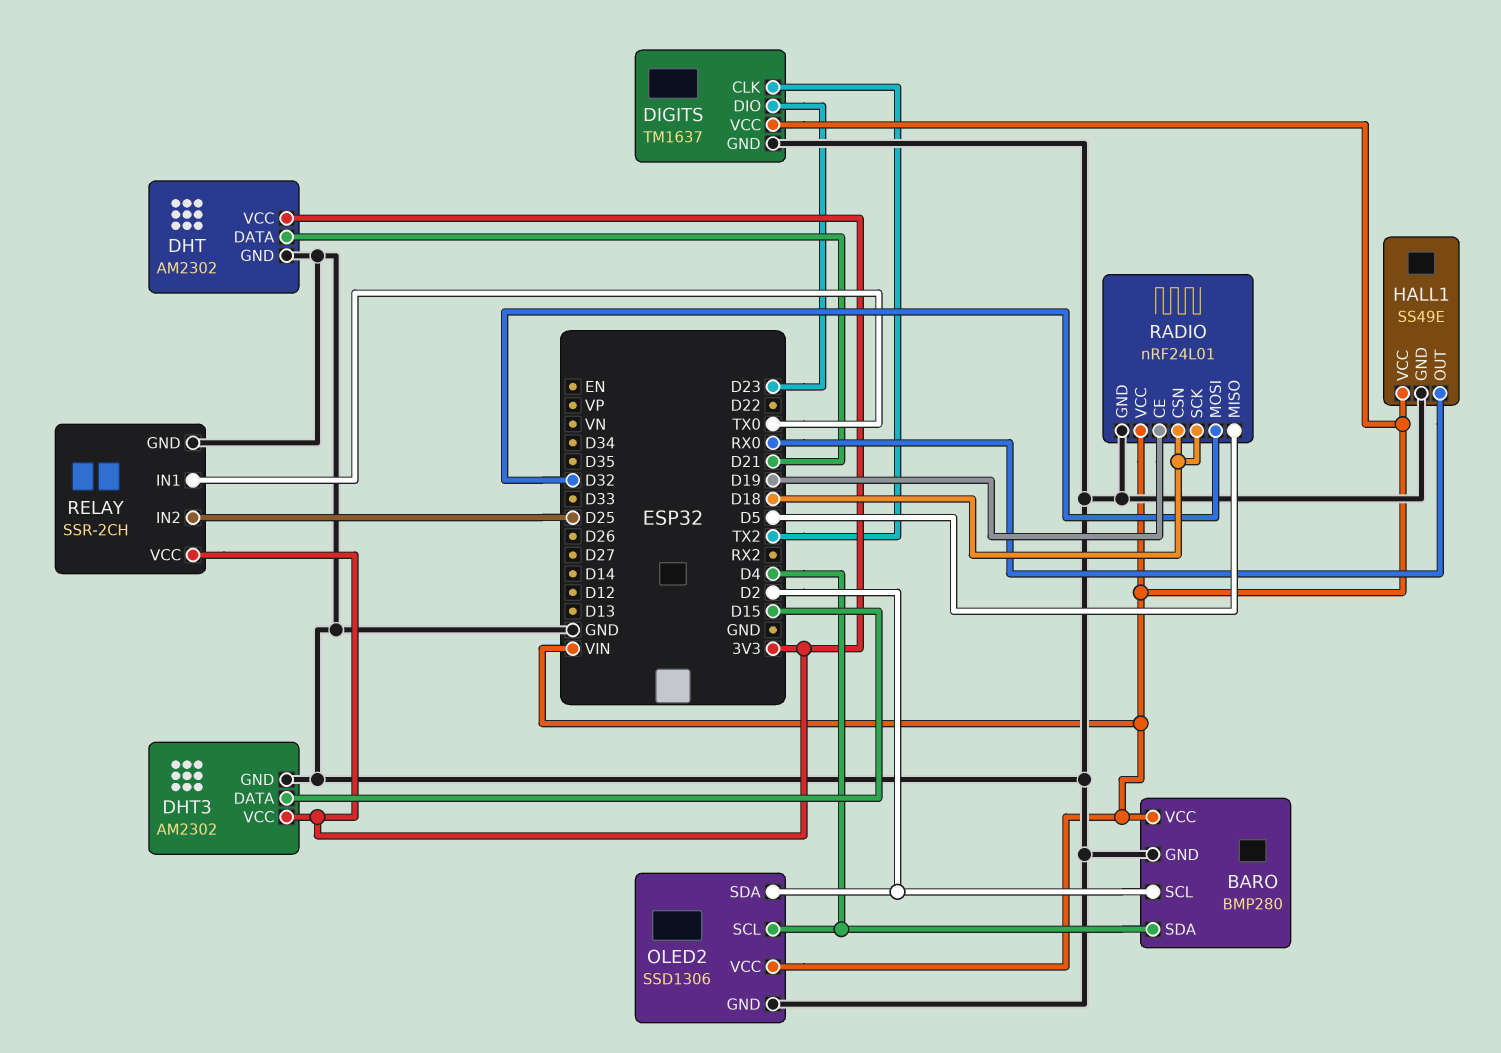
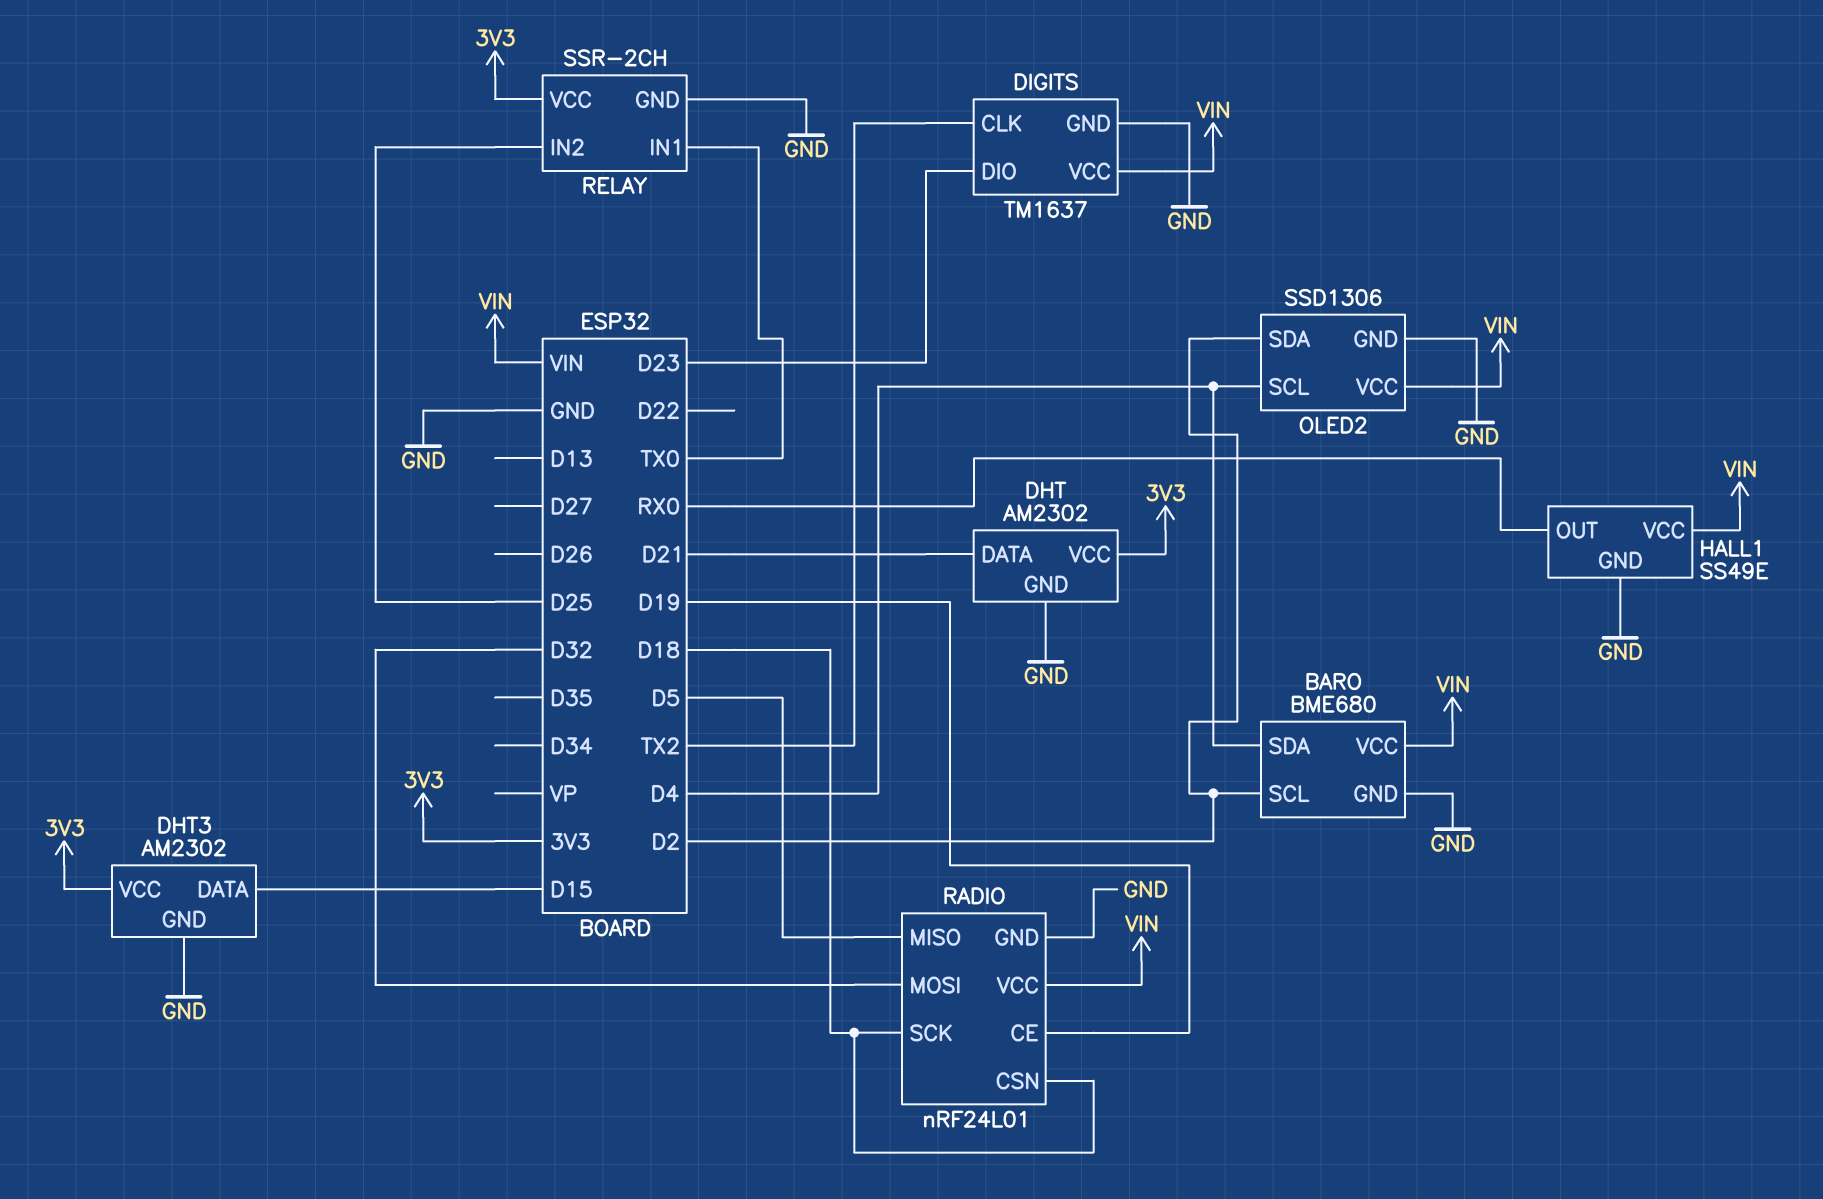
BARO: BMP280 -> BME680

